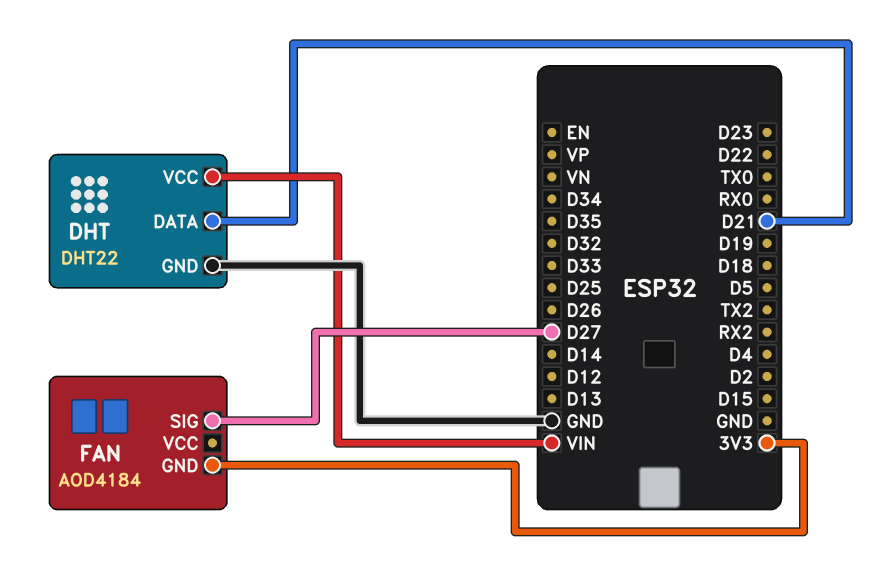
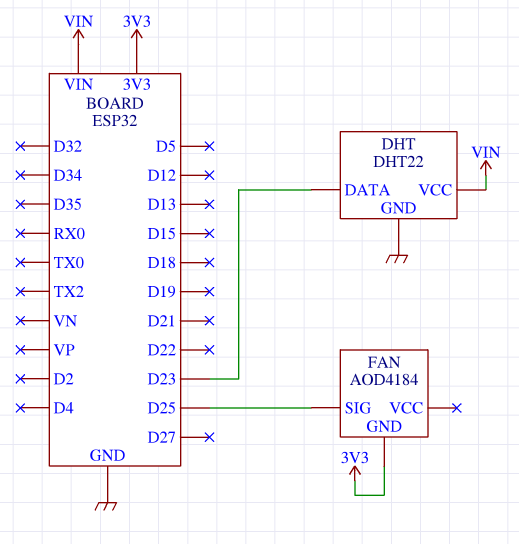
DHT pin DATA: D21 -> D23
FAN pin SIG: D27 -> D25

